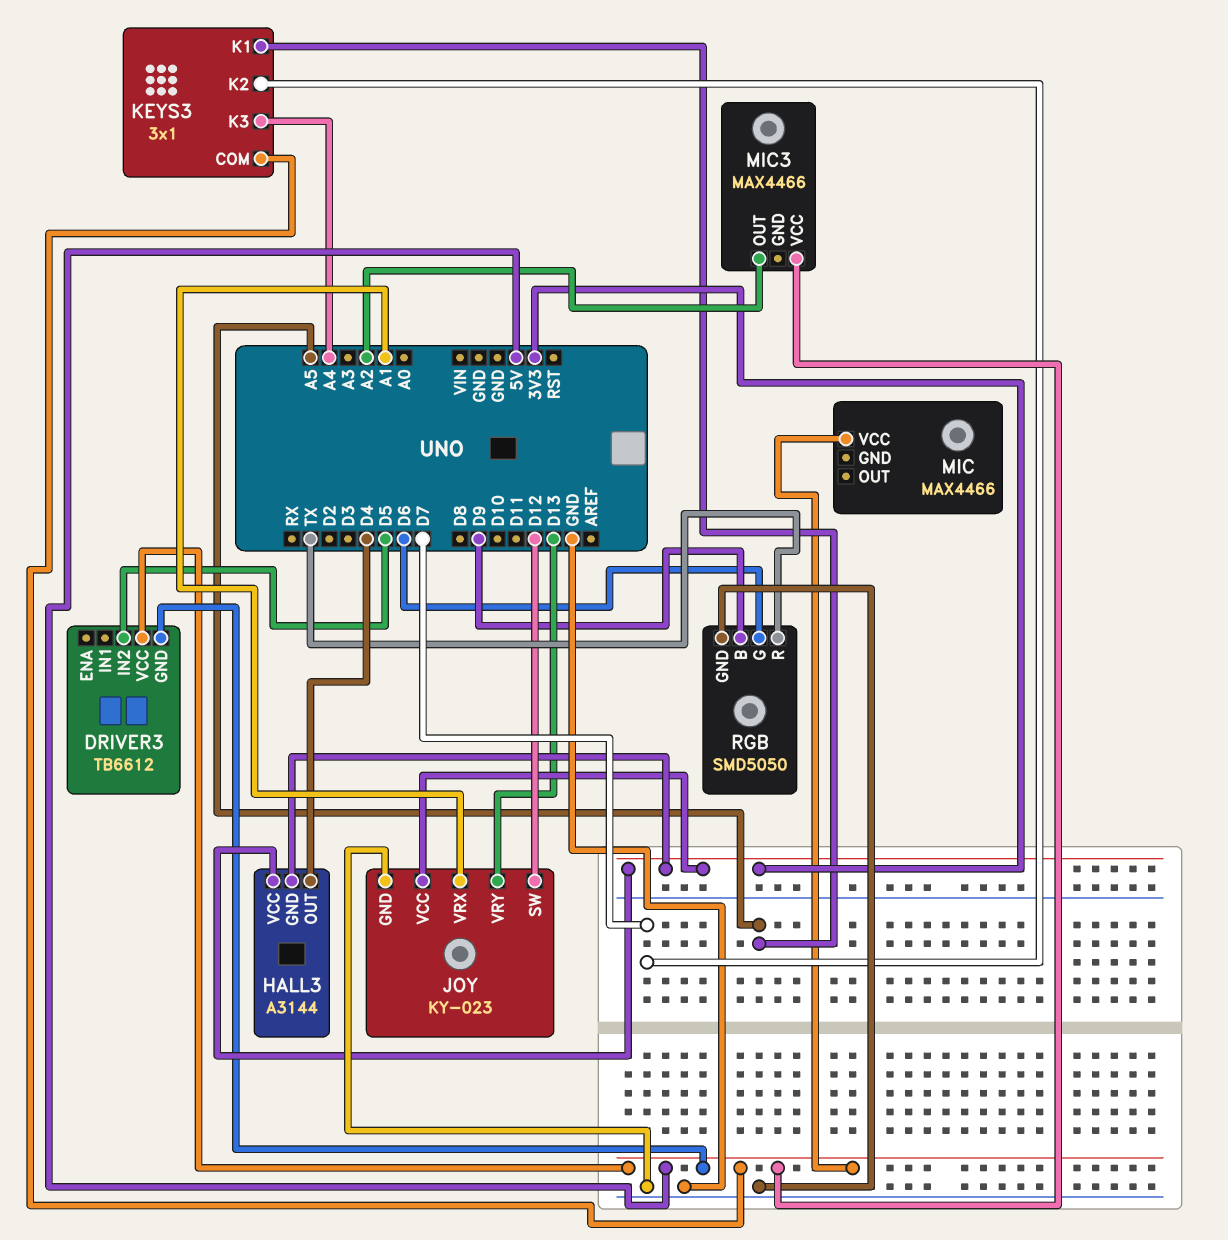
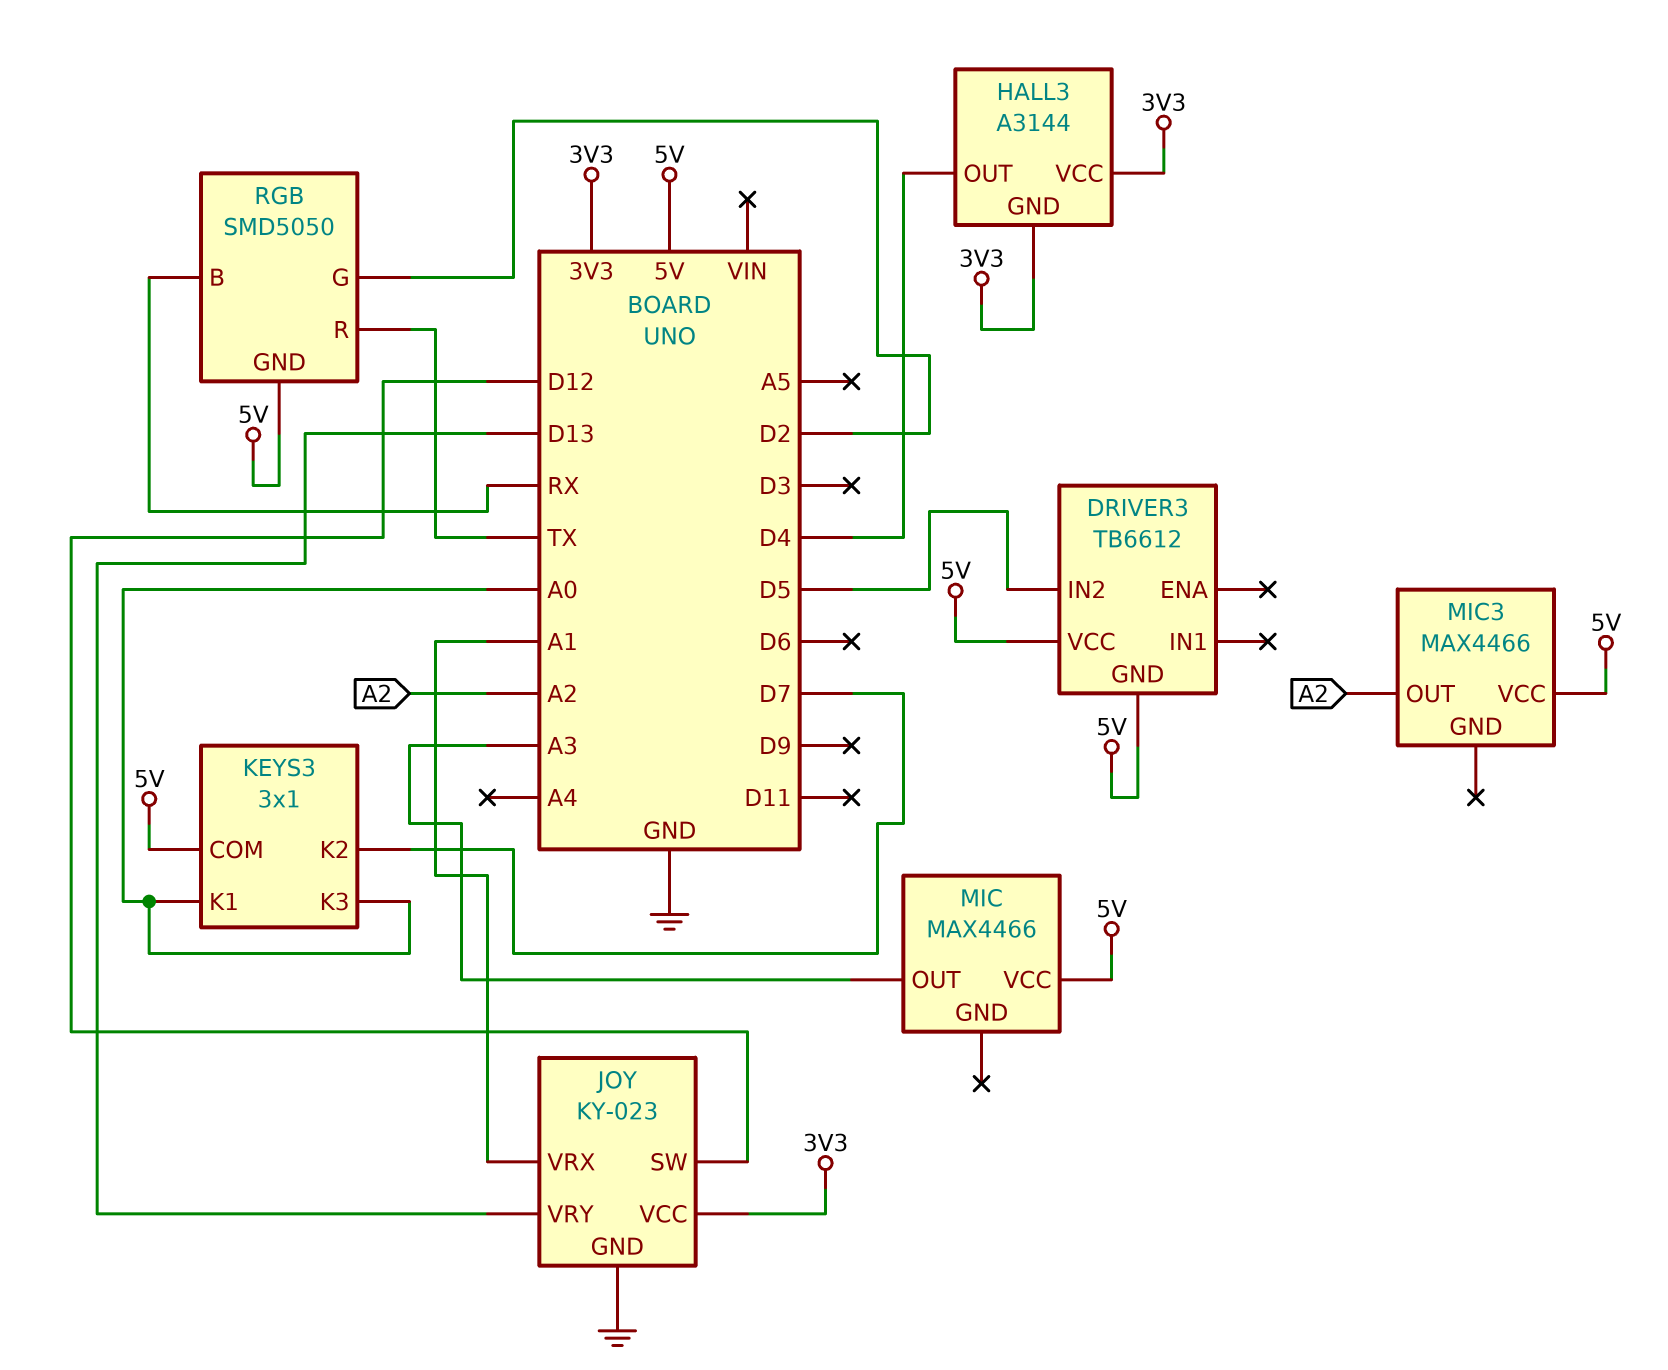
KEYS3 pin K1: A5 -> A0
KEYS3 pin K3: A4 -> A0
MIC pin OUT: none -> A3
RGB pin B: D9 -> RX
RGB pin G: D6 -> D2
RGB pin GND: GND -> 5V

